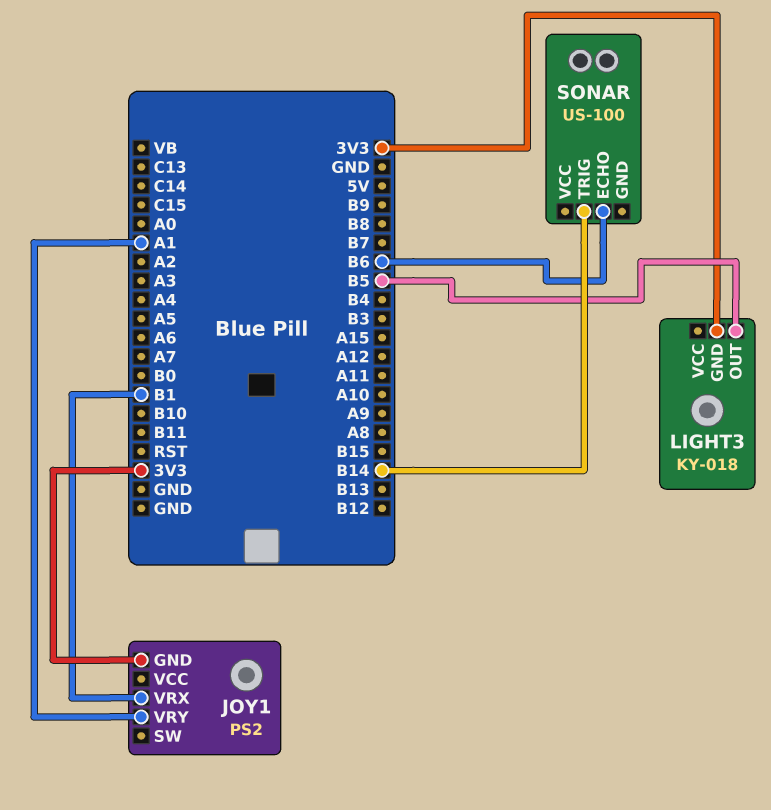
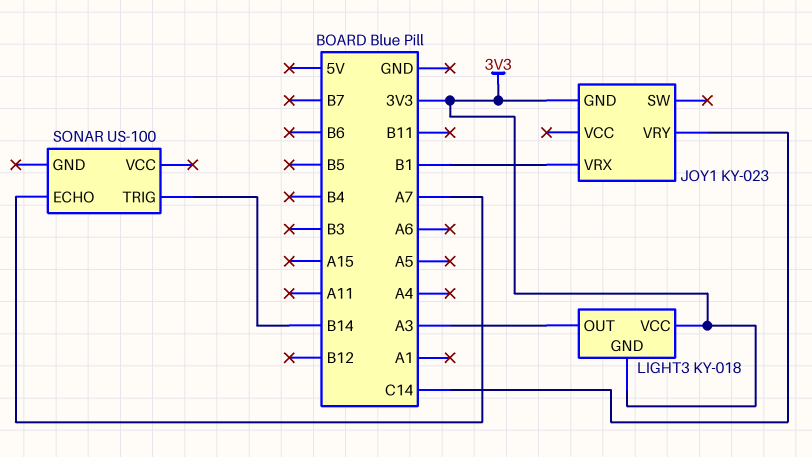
JOY1: PS2 -> KY-023
JOY1 pin VRY: A1 -> C14
LIGHT3 pin OUT: B5 -> A3
LIGHT3 pin VCC: none -> 3V3
SONAR pin ECHO: B6 -> A7

